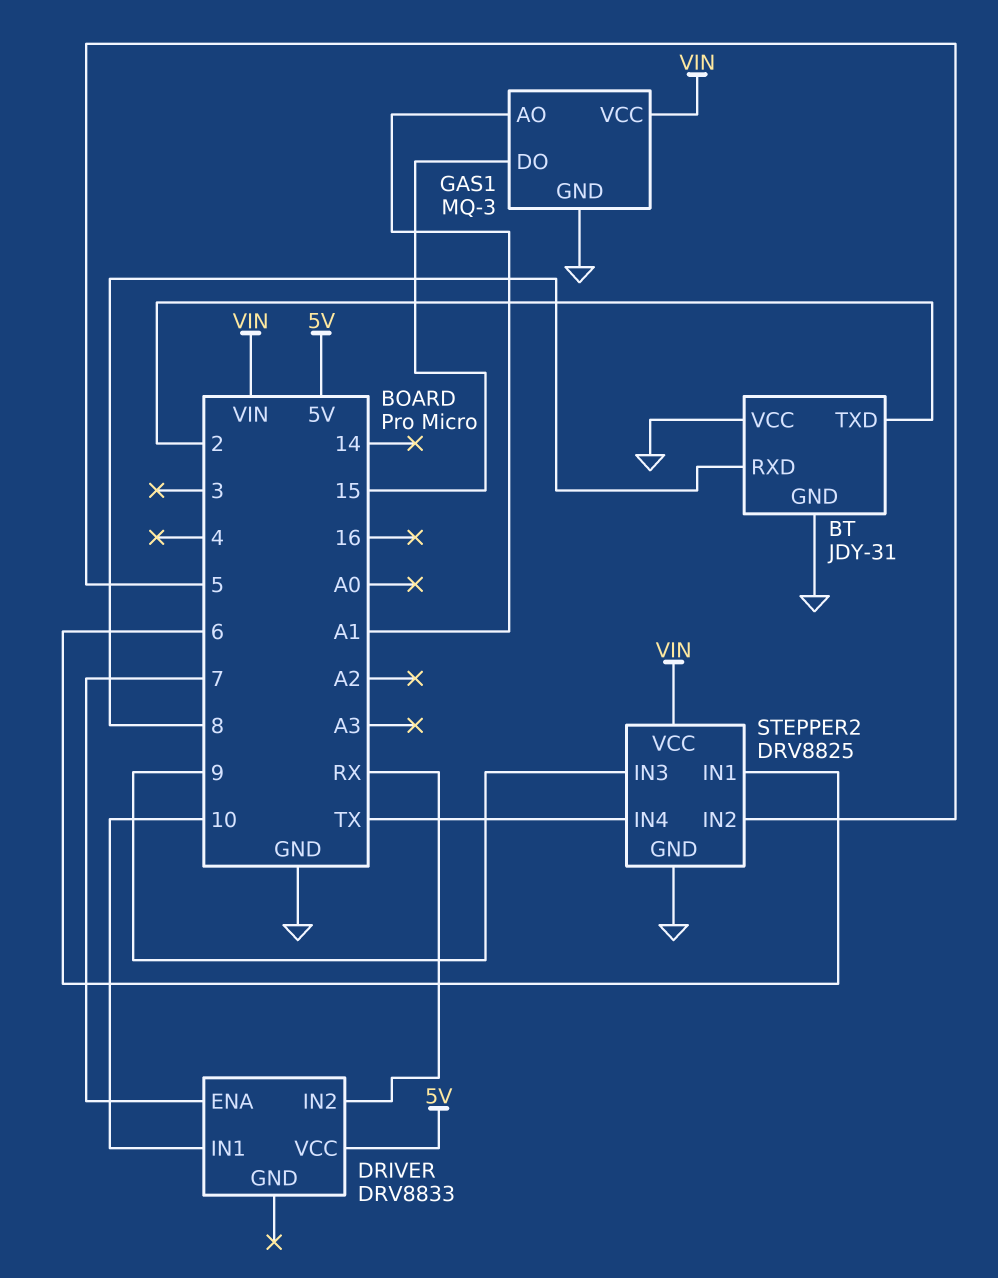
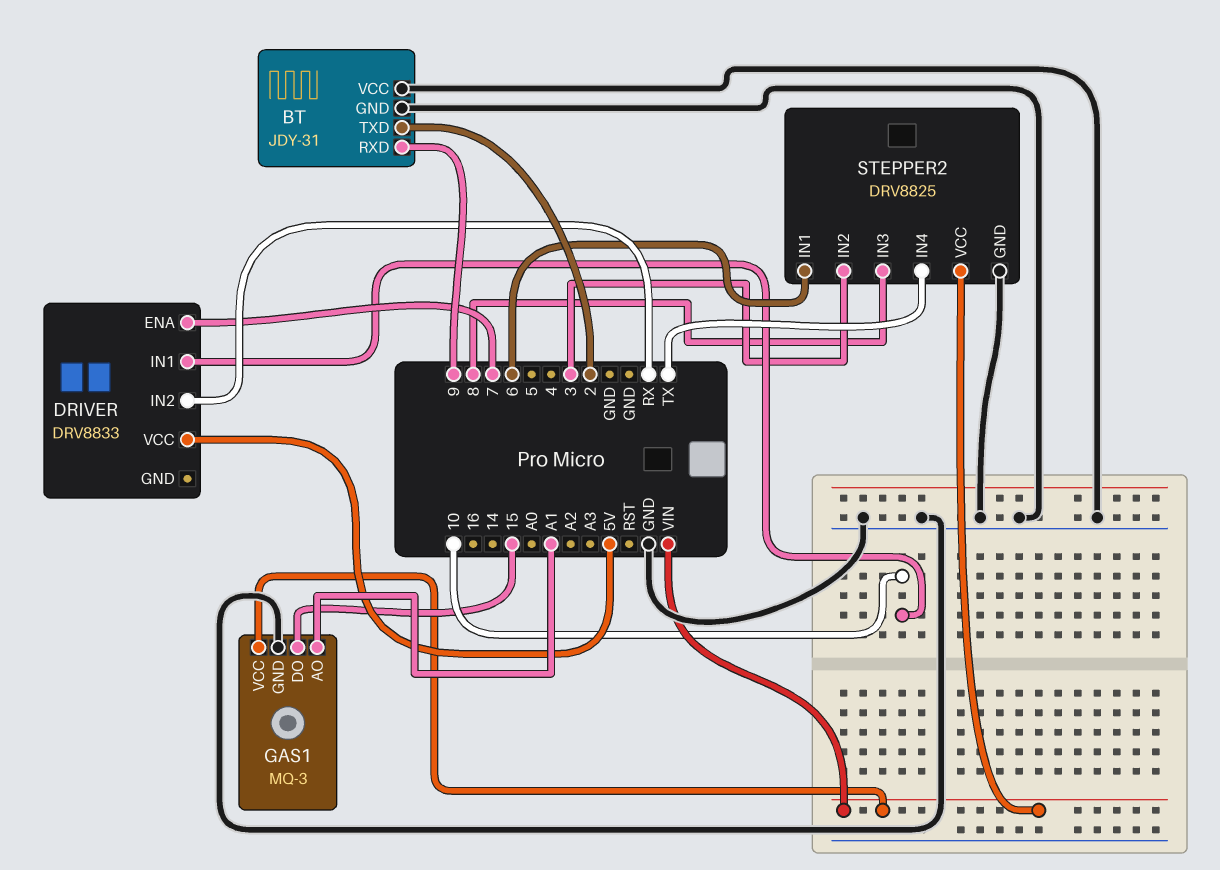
BT pin RXD: 8 -> 9
STEPPER2 pin IN2: 5 -> 3
STEPPER2 pin IN3: 9 -> 8

